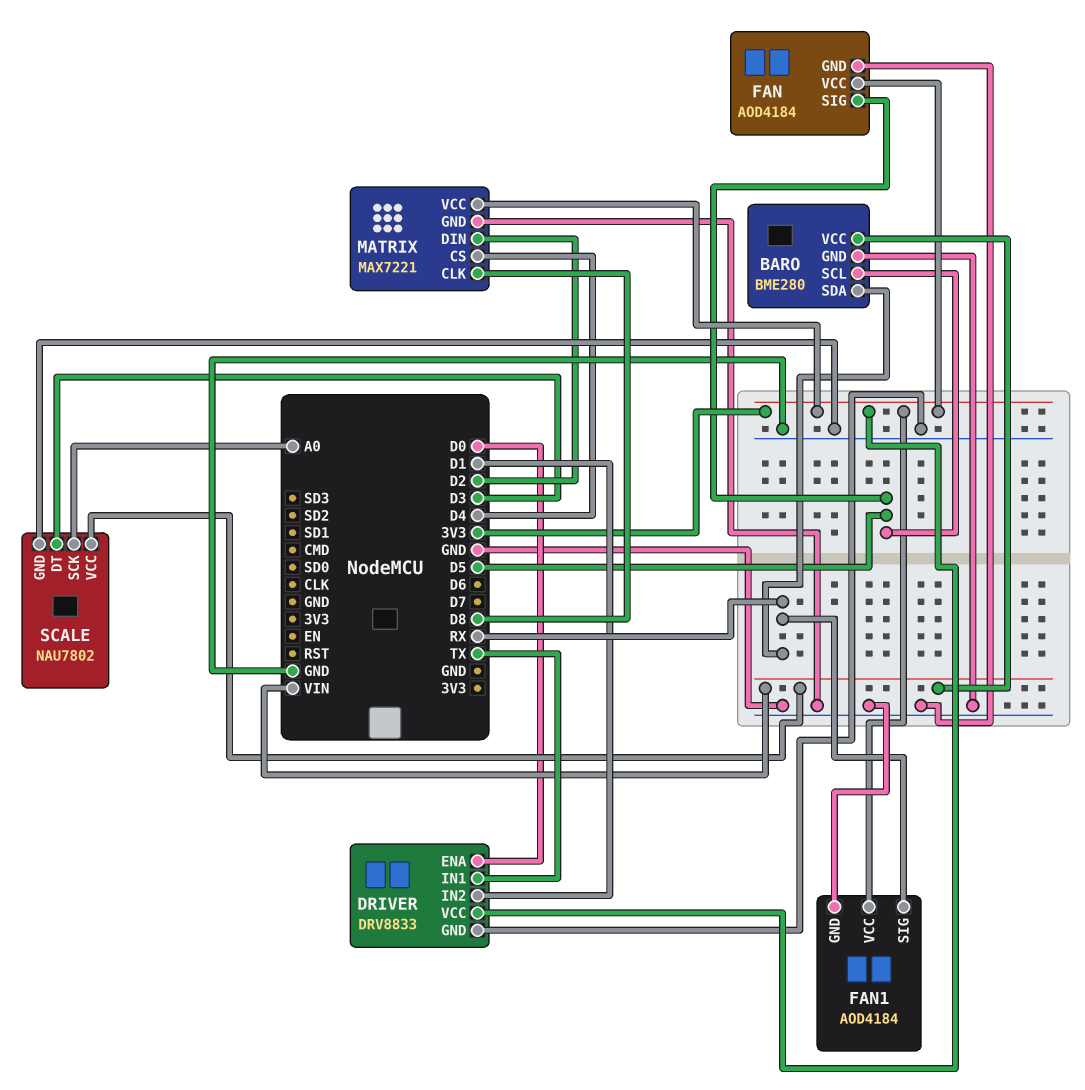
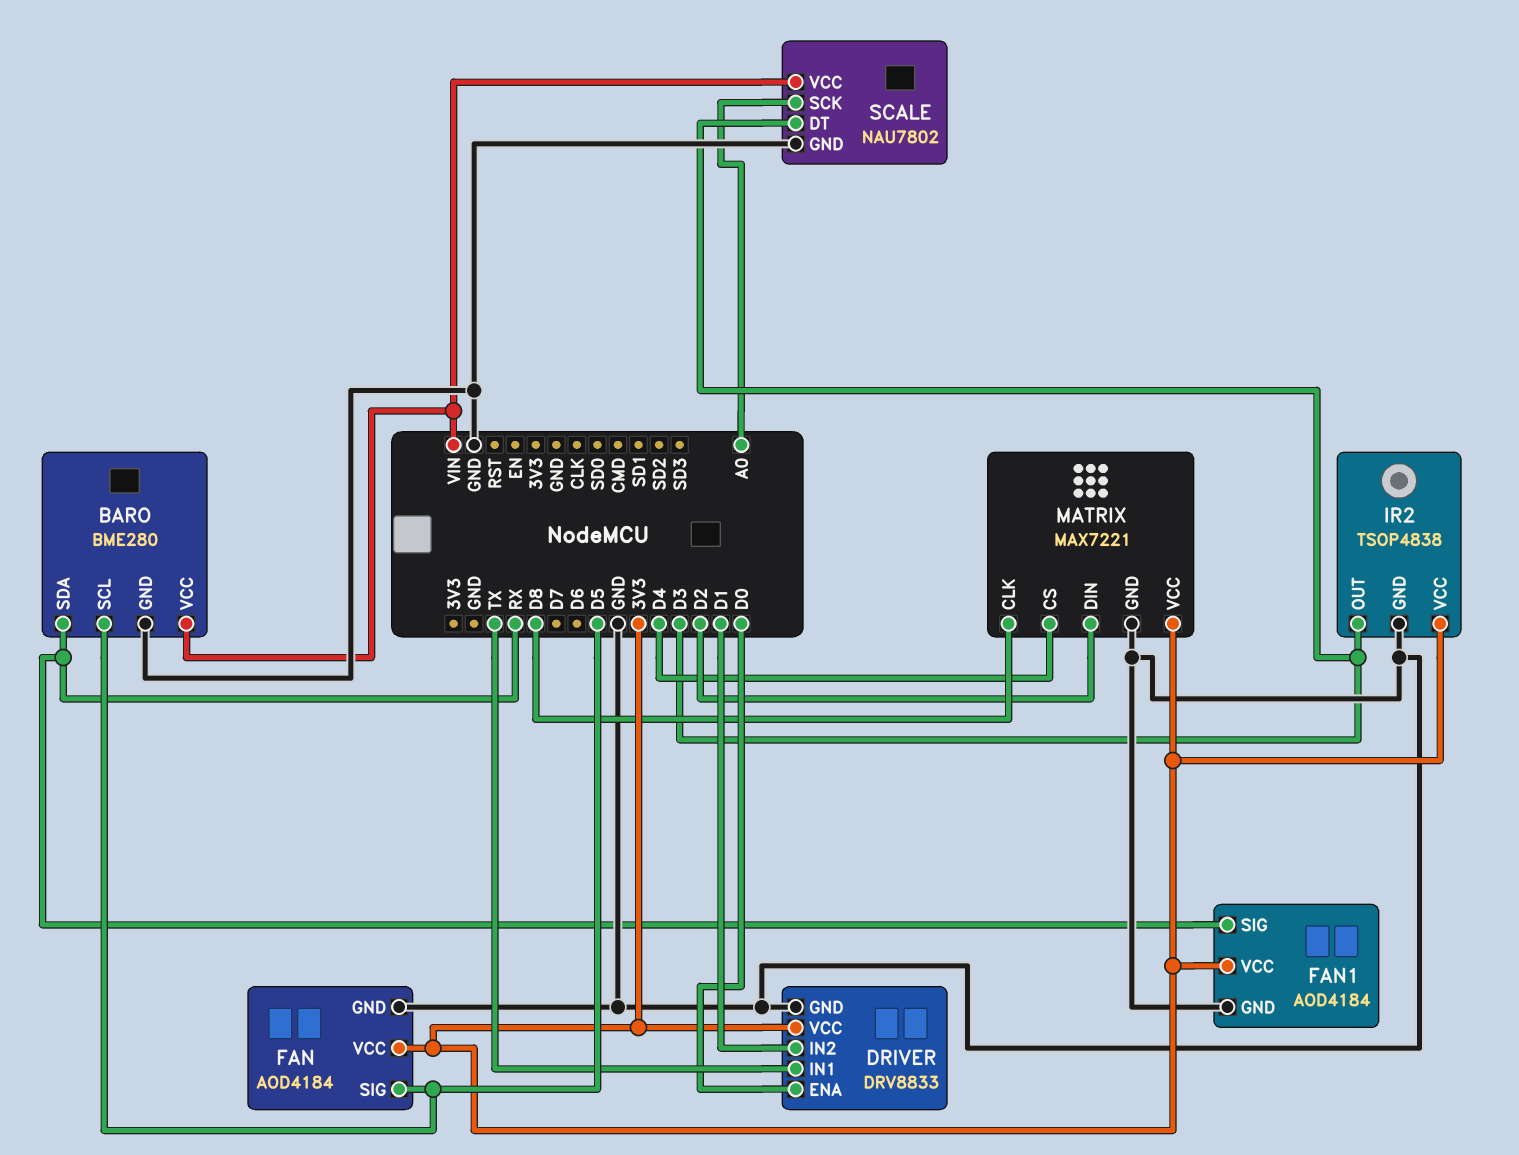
IR2: none -> TSOP4838
IR2 pin GND: none -> GND
IR2 pin OUT: none -> D3
IR2 pin VCC: none -> 3V3

